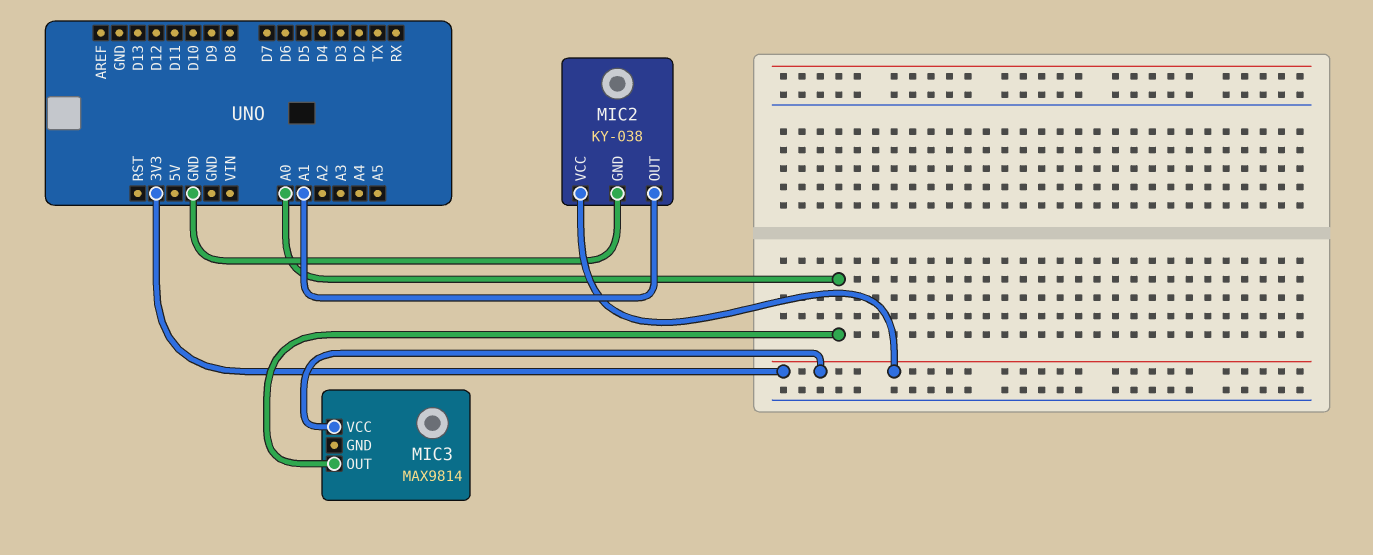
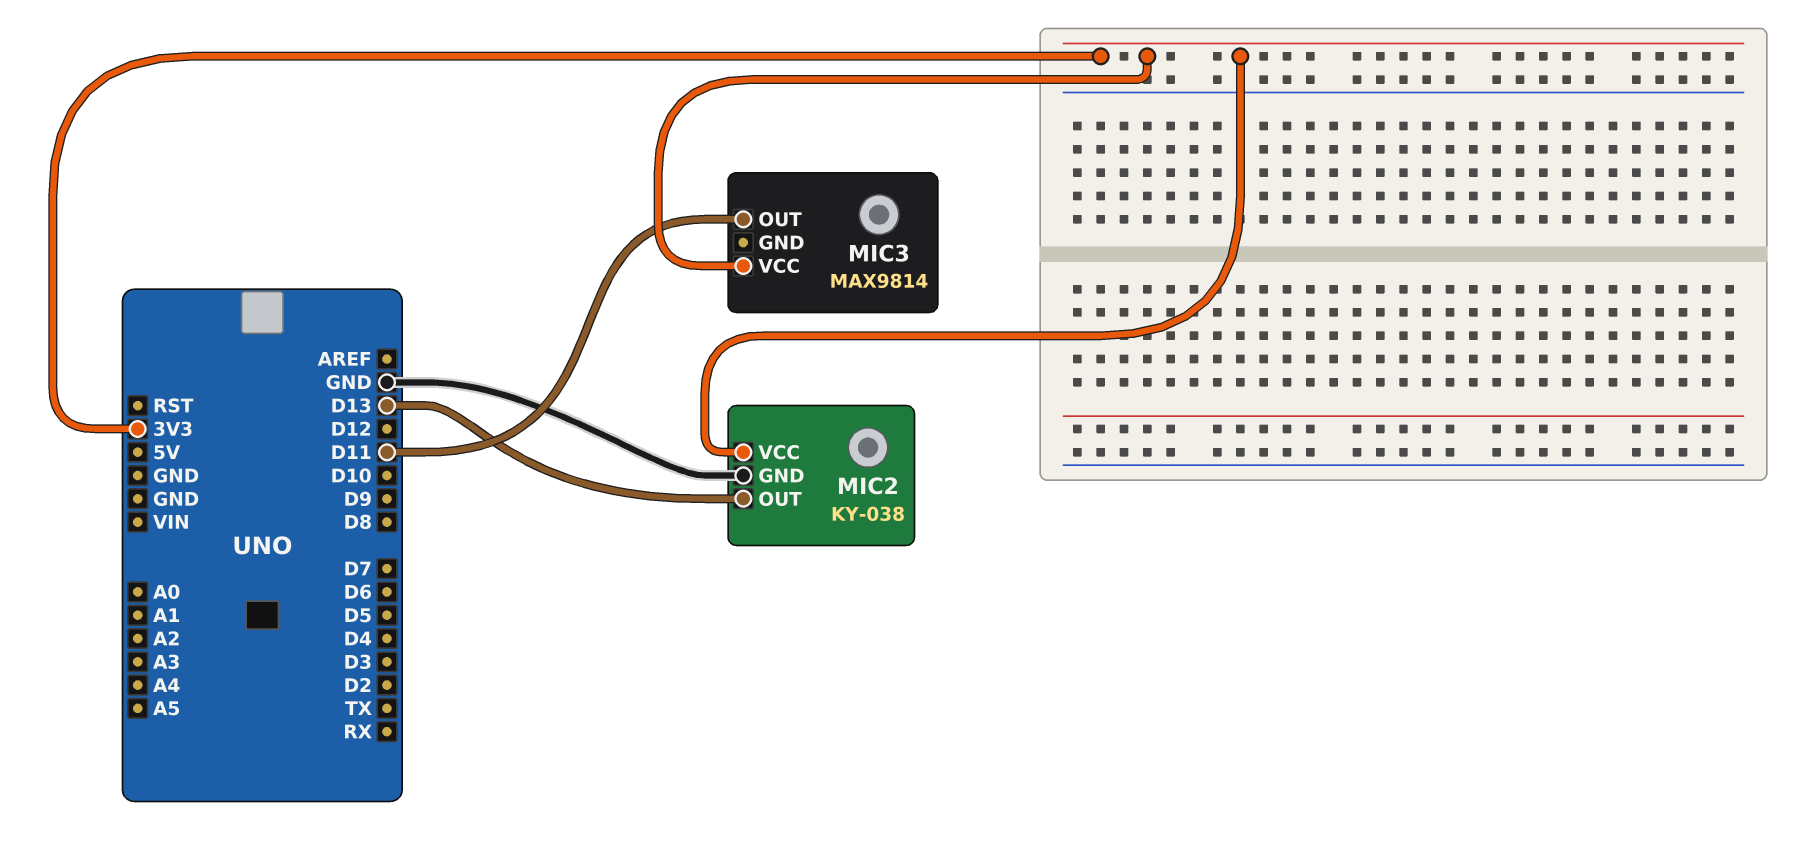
MIC2 pin OUT: A1 -> D13
MIC3 pin OUT: A0 -> D11

